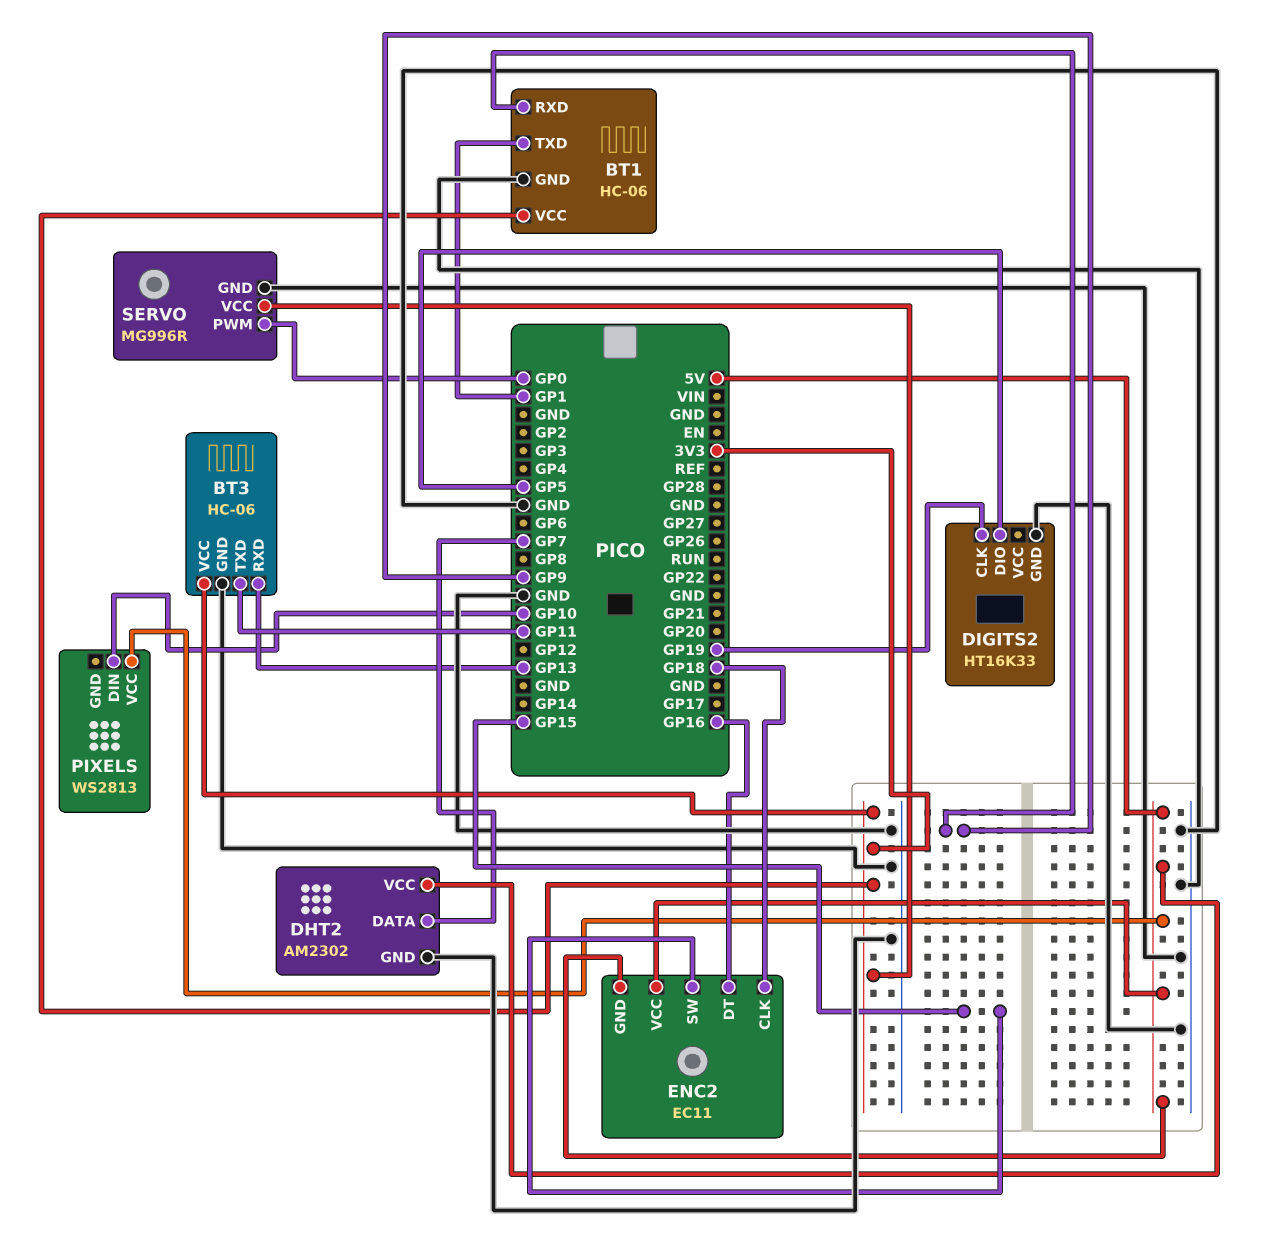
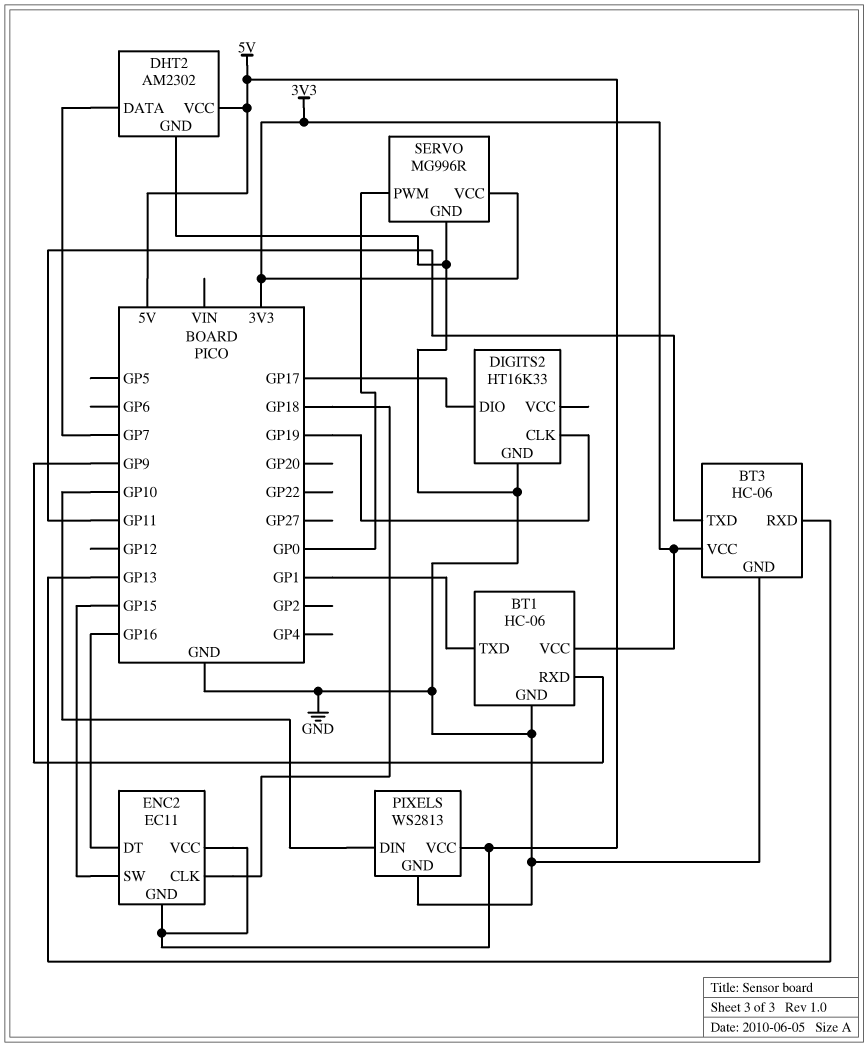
DIGITS2 pin DIO: GP5 -> GP17
PIXELS pin GND: none -> GND

